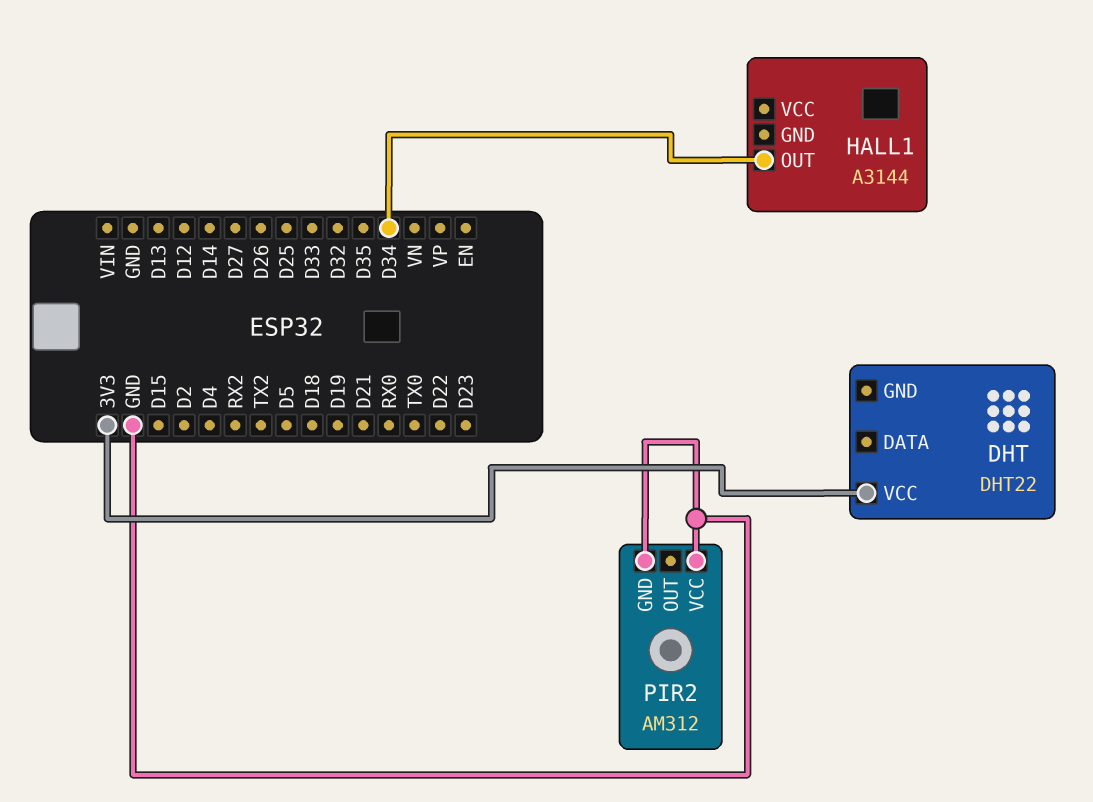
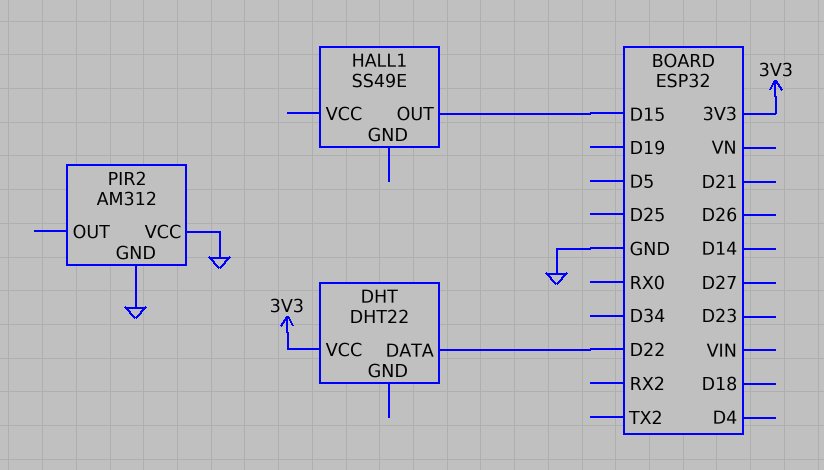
DHT pin DATA: none -> D22
HALL1: A3144 -> SS49E
HALL1 pin OUT: D34 -> D15

